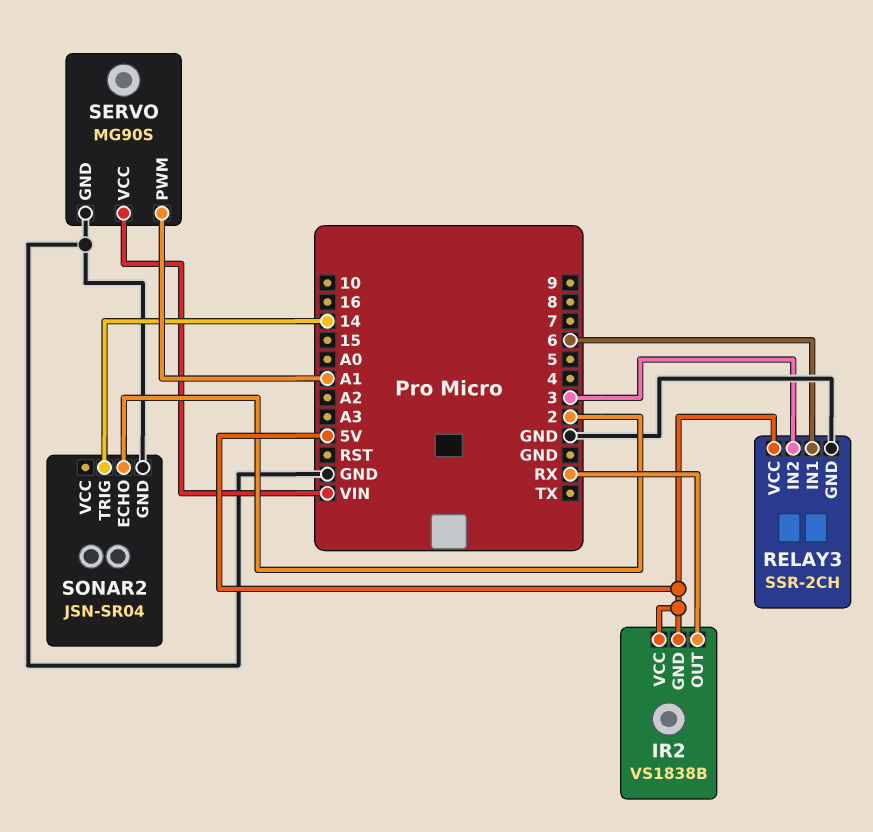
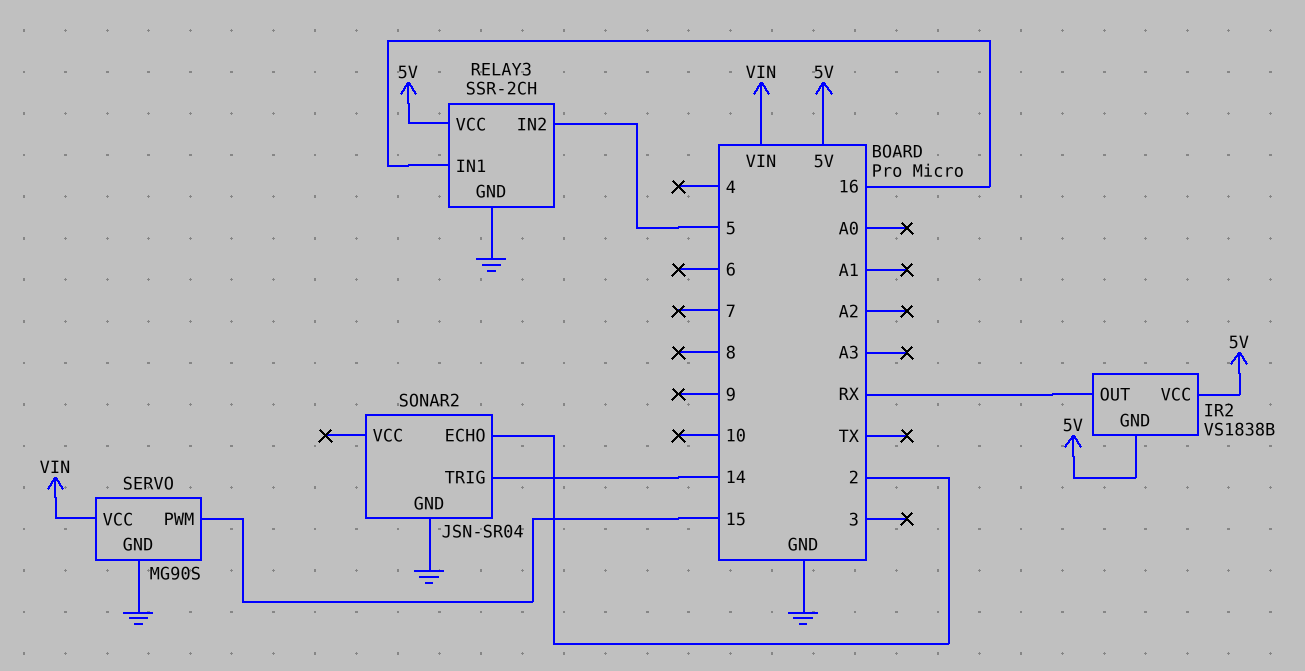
RELAY3 pin IN1: 6 -> 16
RELAY3 pin IN2: 3 -> 5
SERVO pin PWM: A1 -> 15

